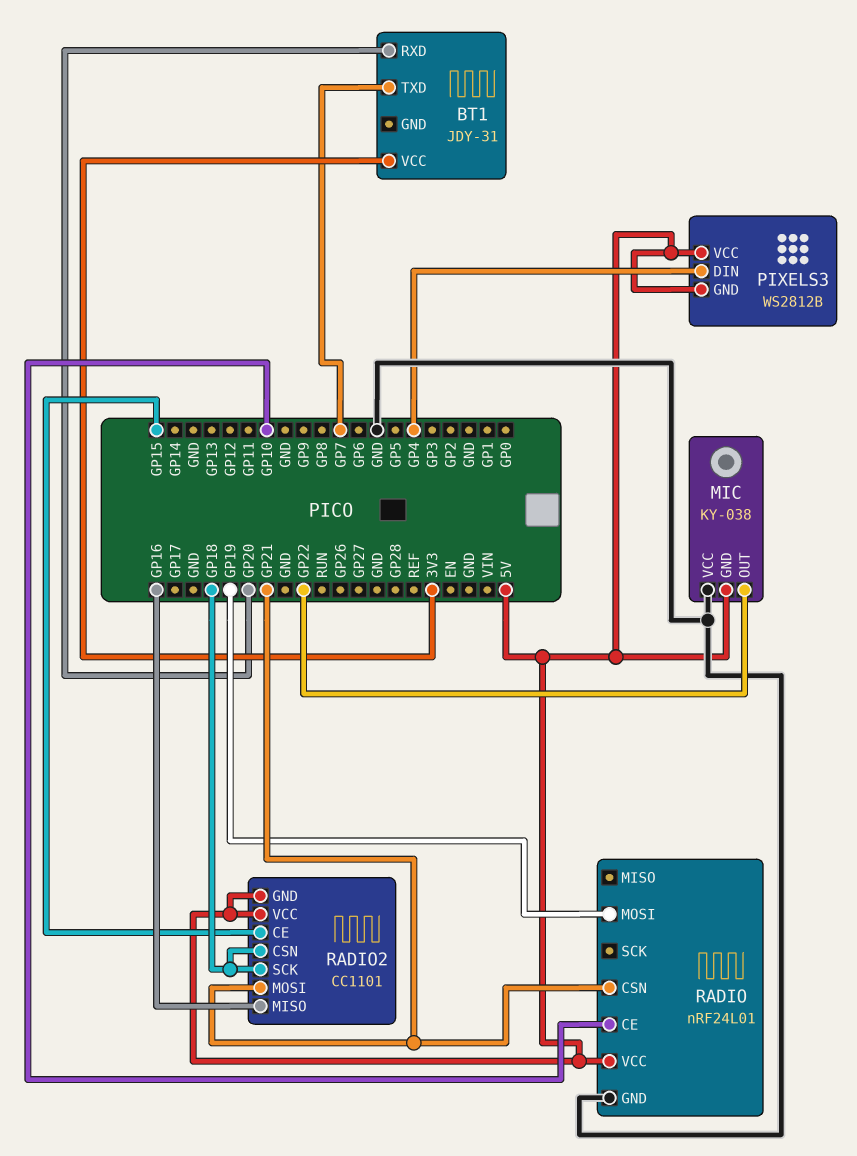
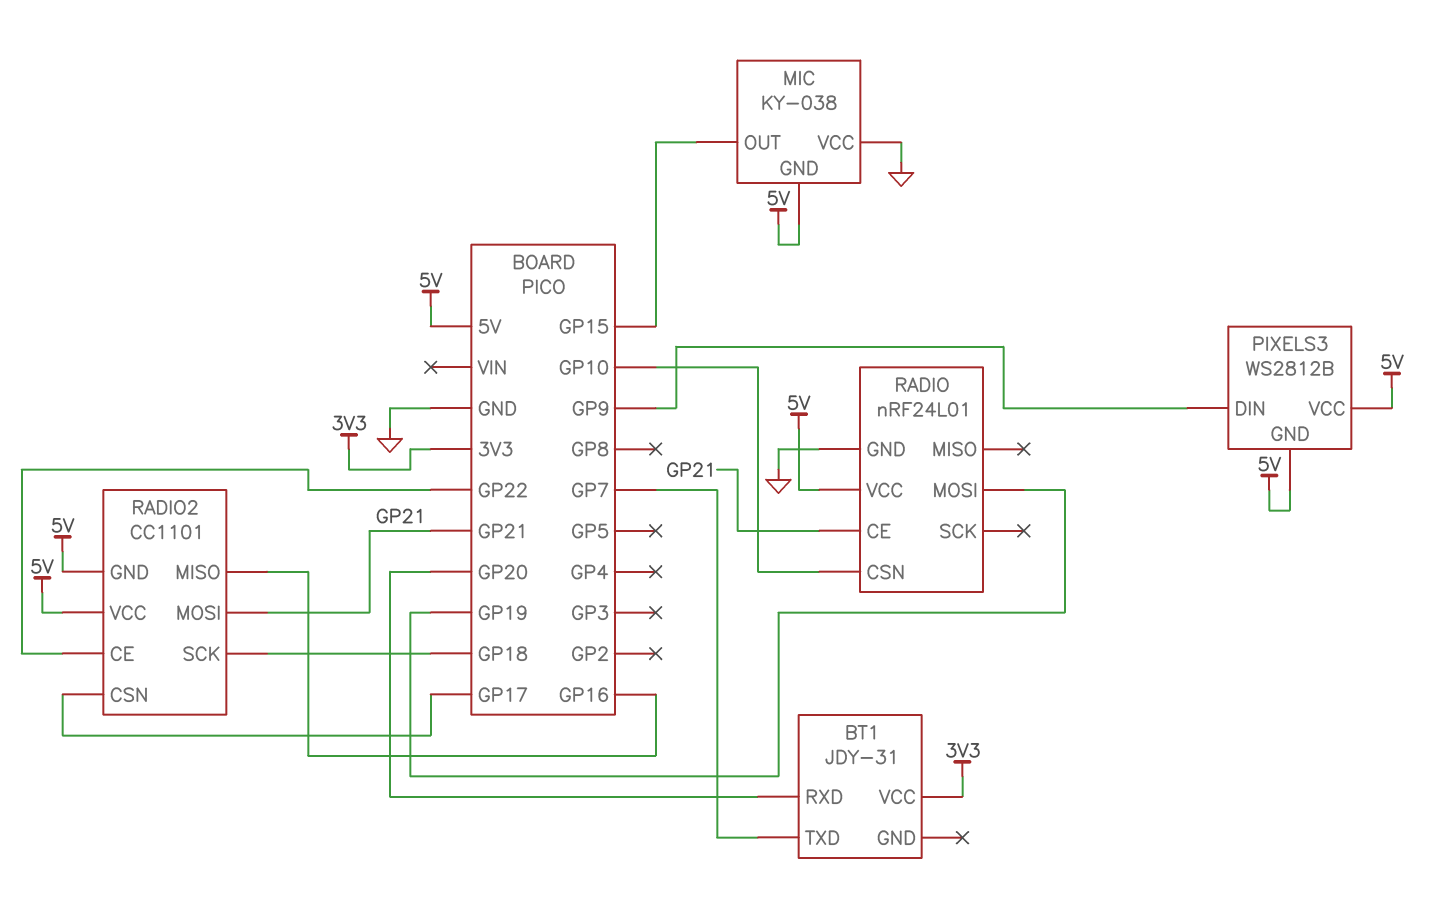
MIC pin OUT: GP22 -> GP15
PIXELS3 pin DIN: GP4 -> GP9
RADIO pin CE: GP10 -> GP21
RADIO pin CSN: GP21 -> GP10
RADIO2 pin CE: GP15 -> GP22
RADIO2 pin CSN: GP18 -> GP17

